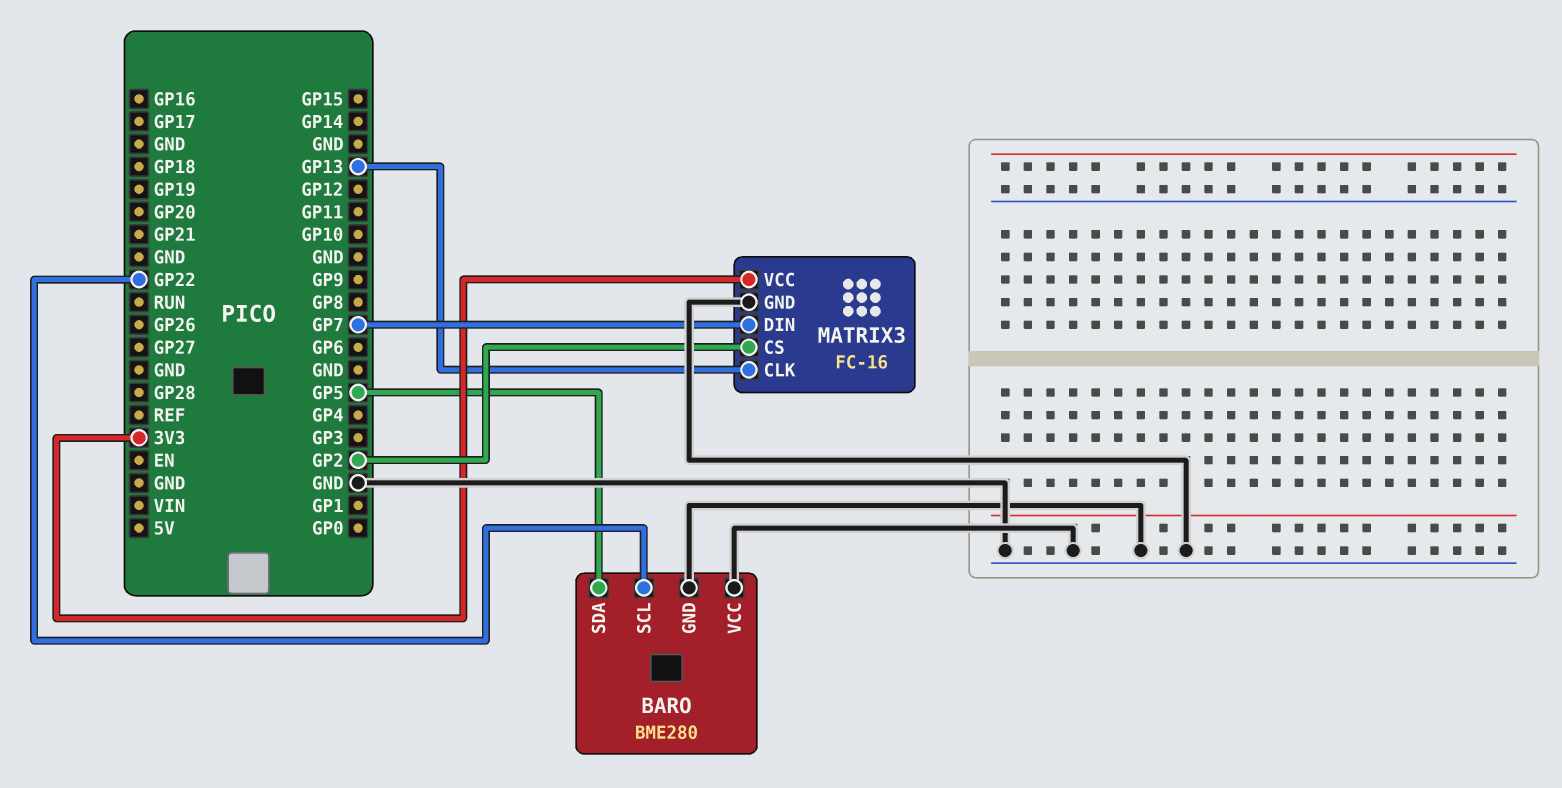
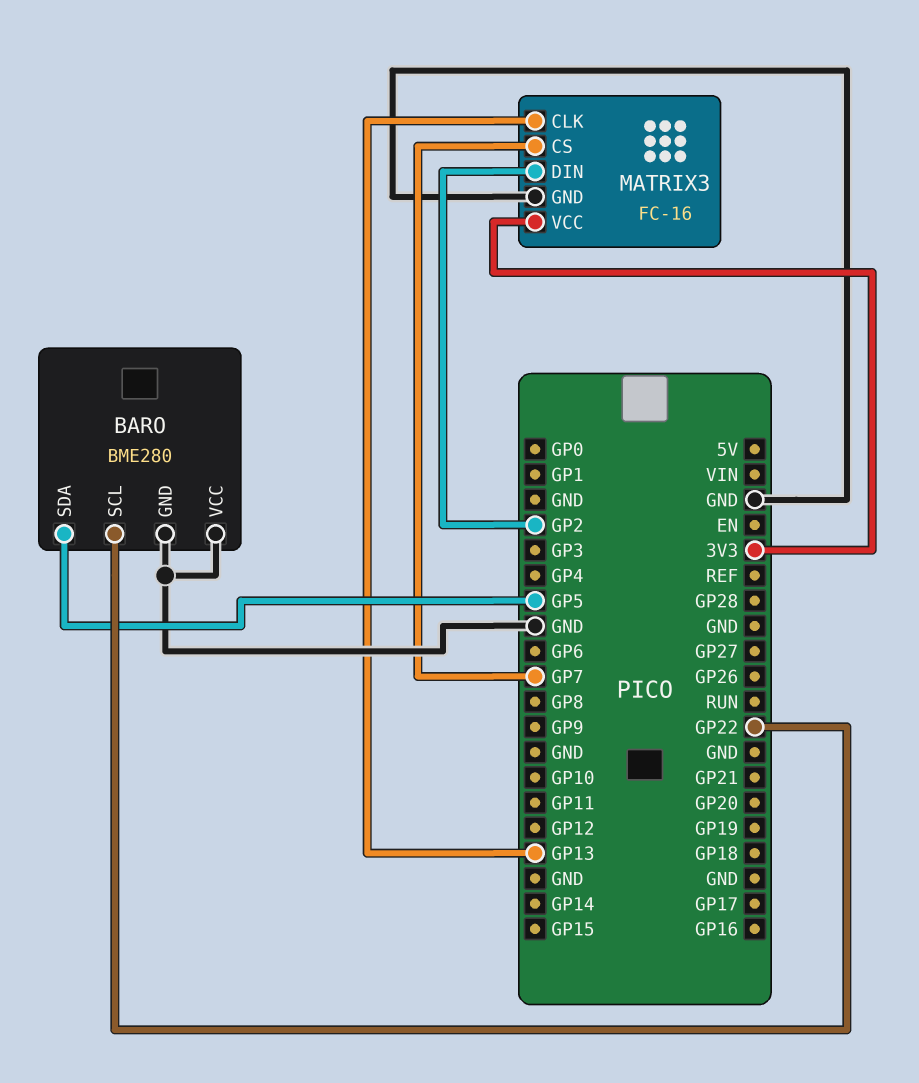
MATRIX3 pin CS: GP2 -> GP7
MATRIX3 pin DIN: GP7 -> GP2

